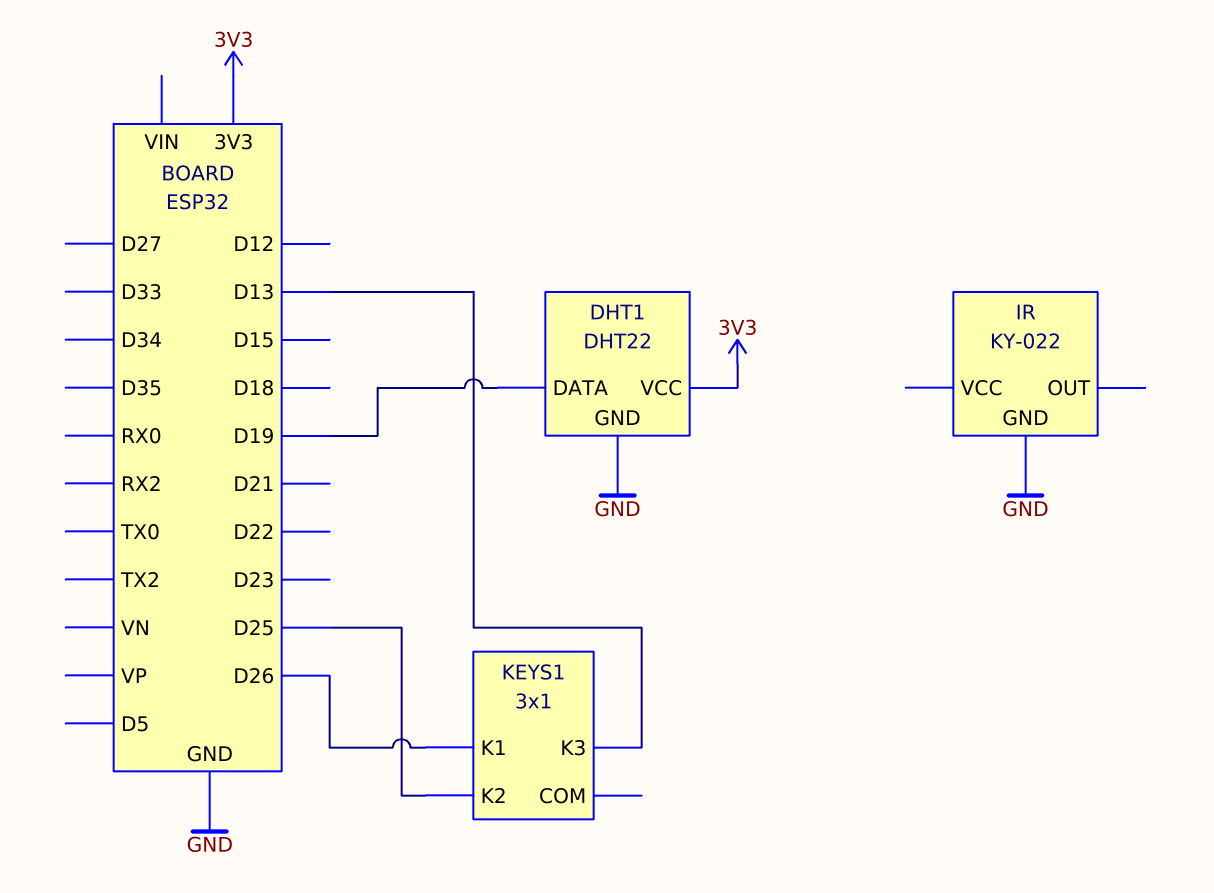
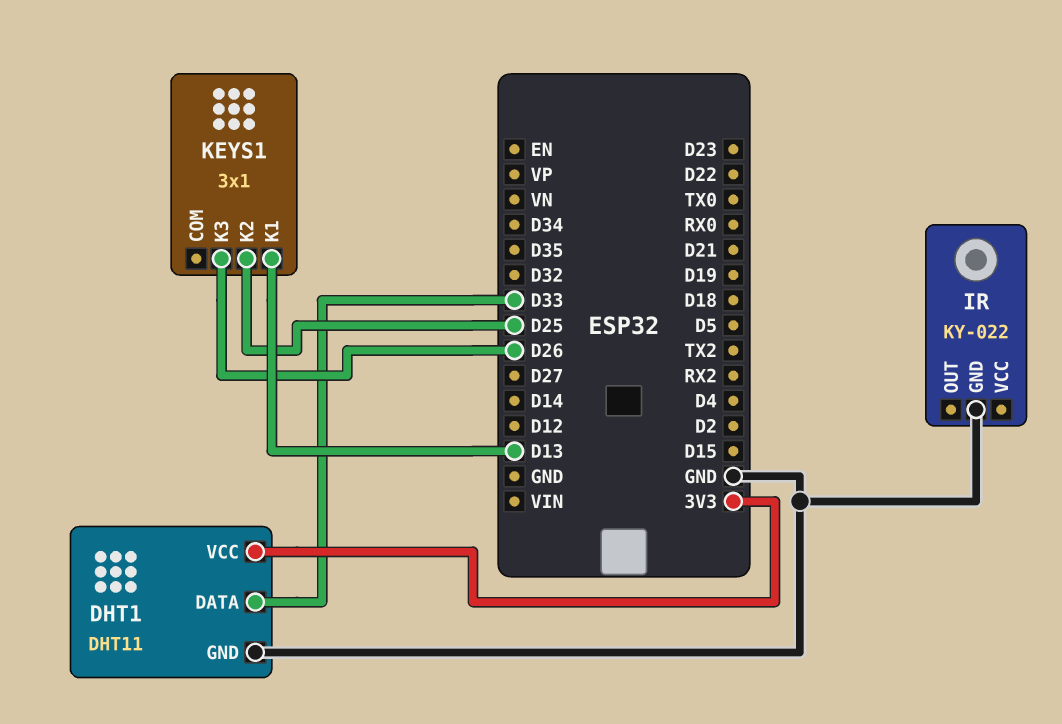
DHT1: DHT22 -> DHT11
DHT1 pin DATA: D19 -> D33
KEYS1 pin K1: D26 -> D13
KEYS1 pin K3: D13 -> D26

